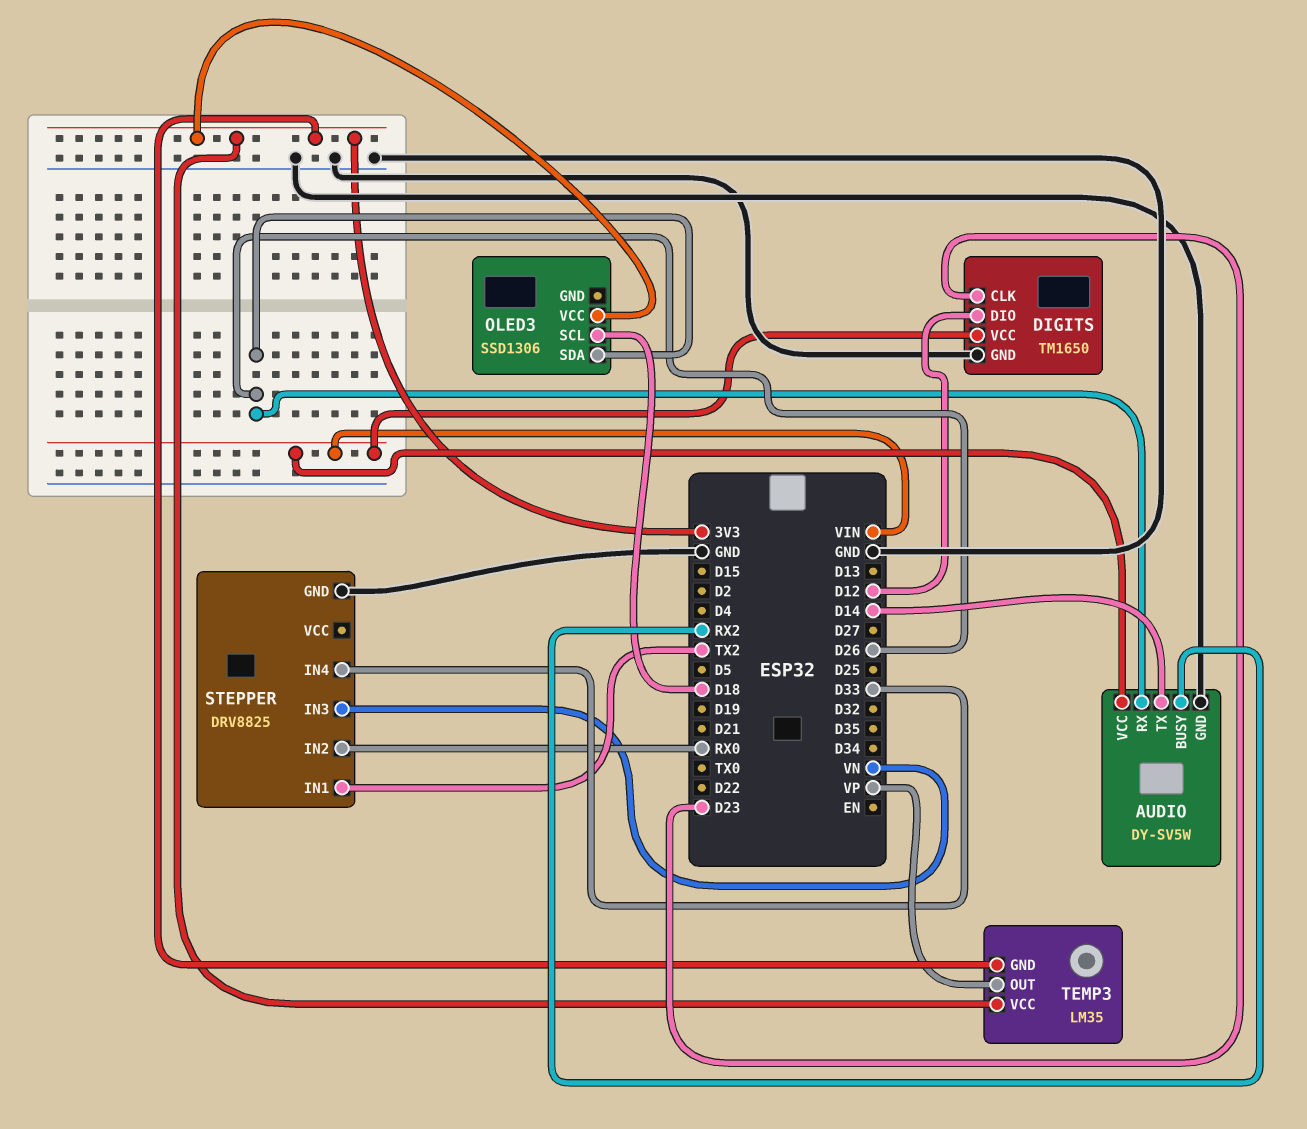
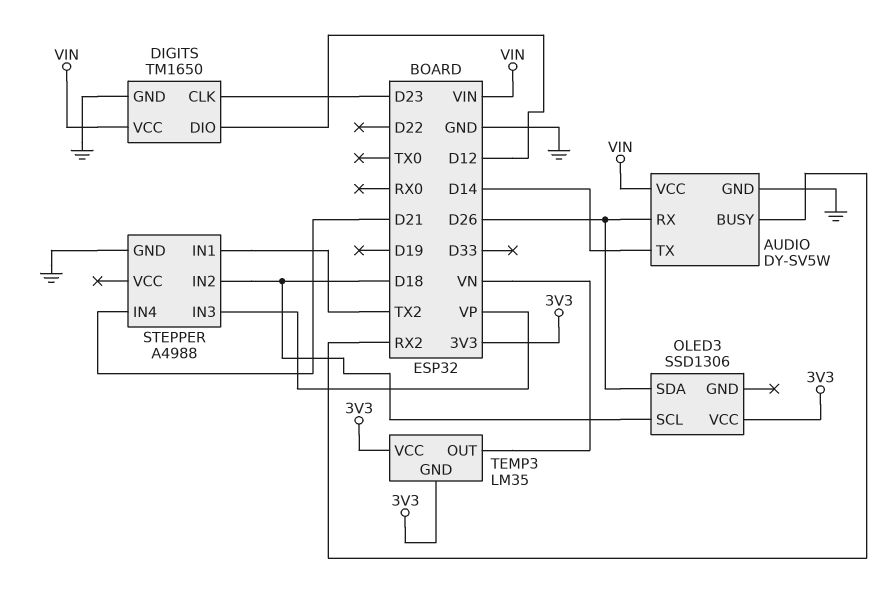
STEPPER: DRV8825 -> A4988
STEPPER pin IN2: RX0 -> D18
STEPPER pin IN3: VN -> VP
STEPPER pin IN4: D33 -> D21
TEMP3 pin OUT: VP -> VN

